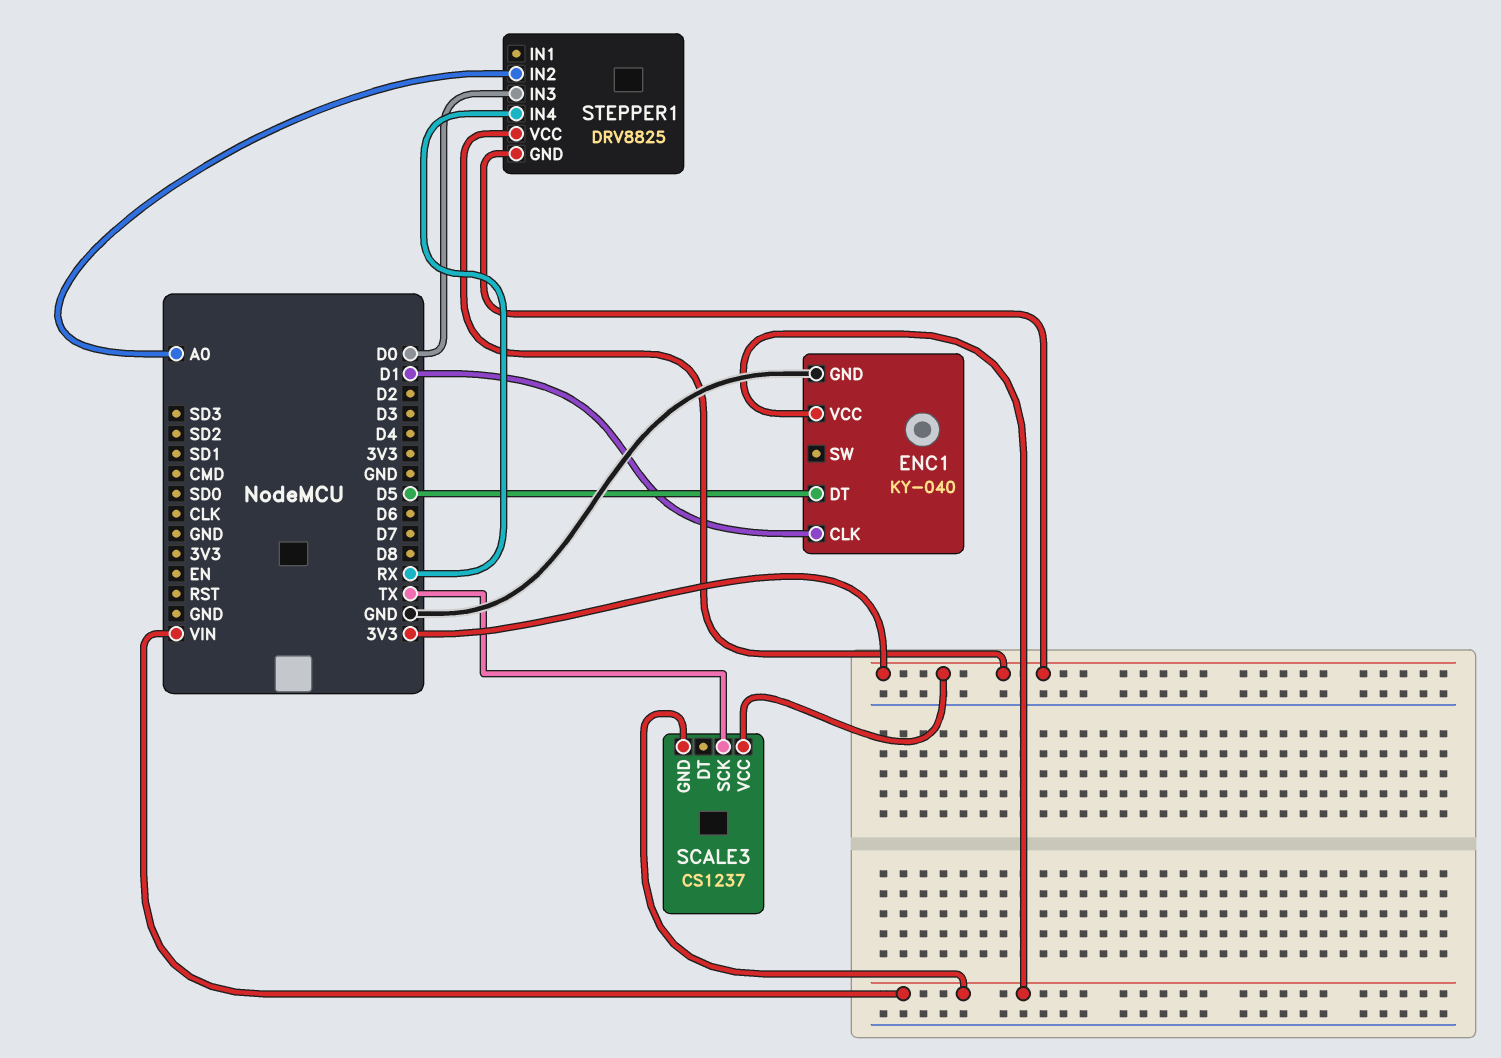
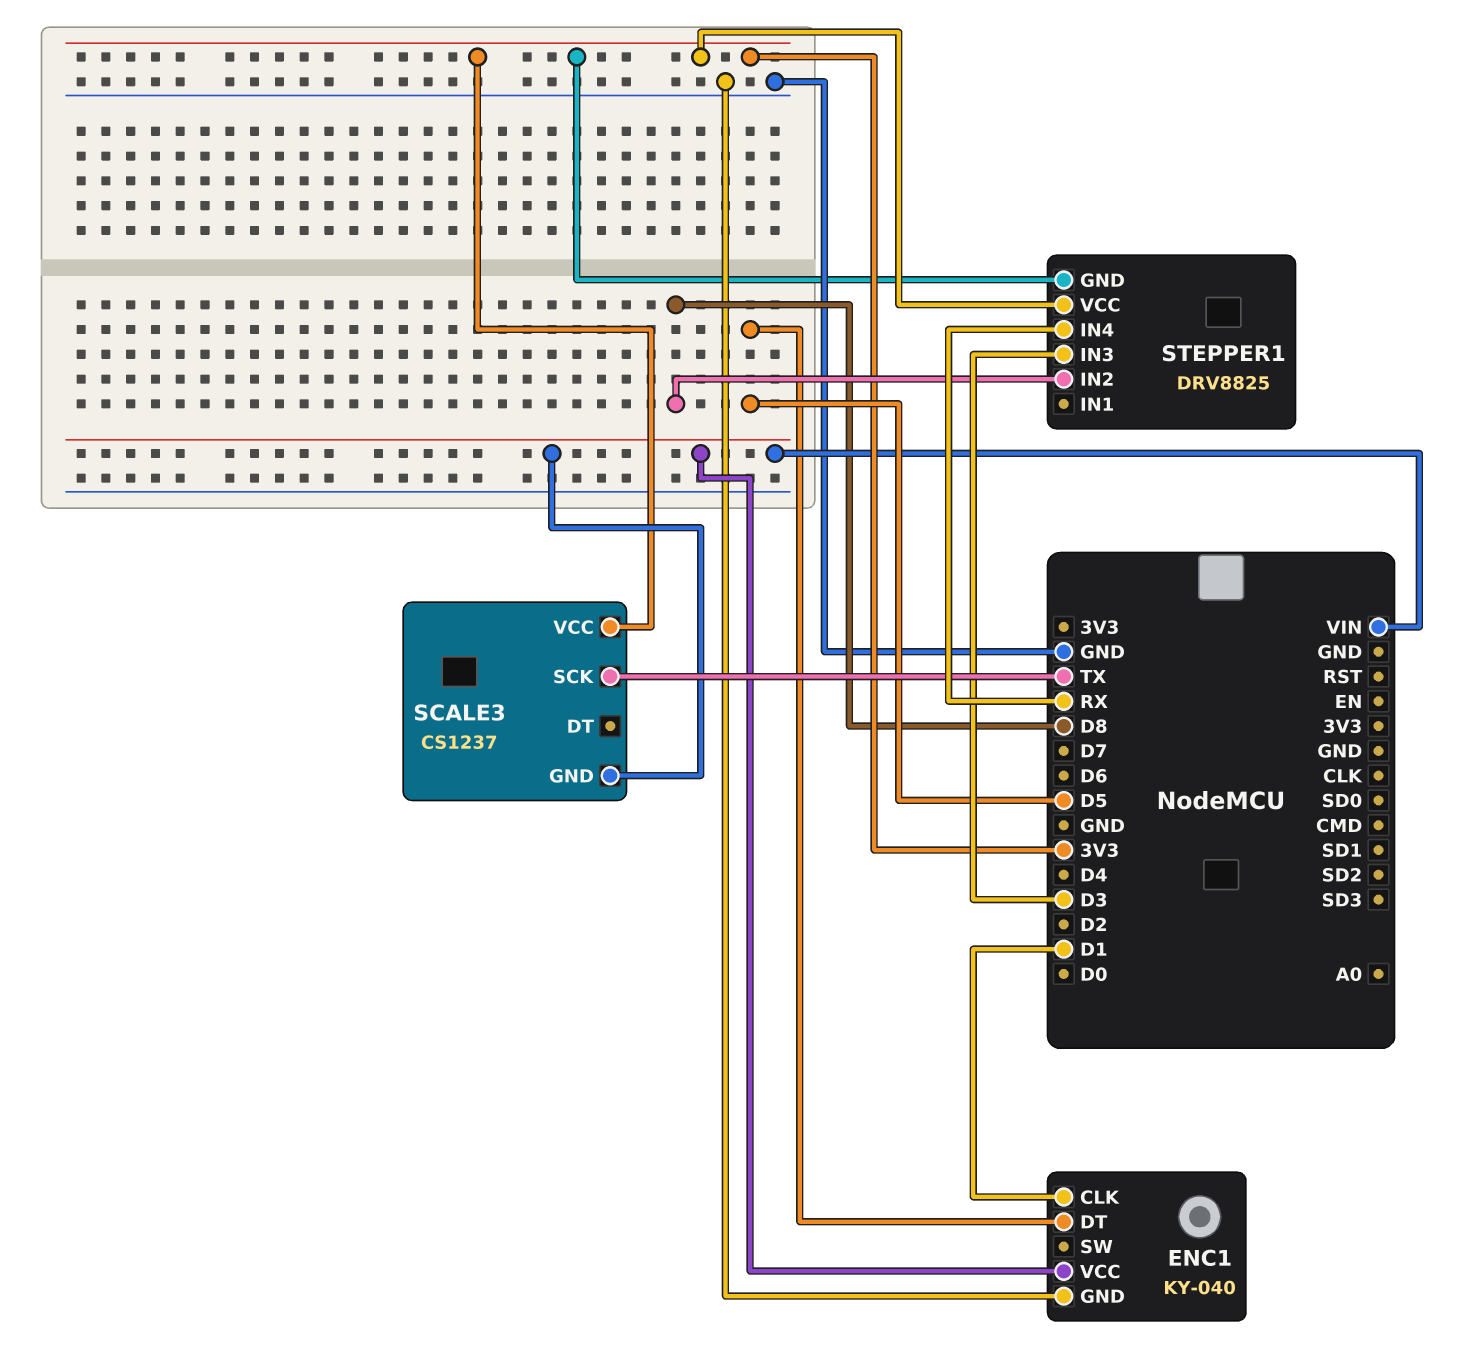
STEPPER1 pin IN2: A0 -> D8
STEPPER1 pin IN3: D0 -> D3

